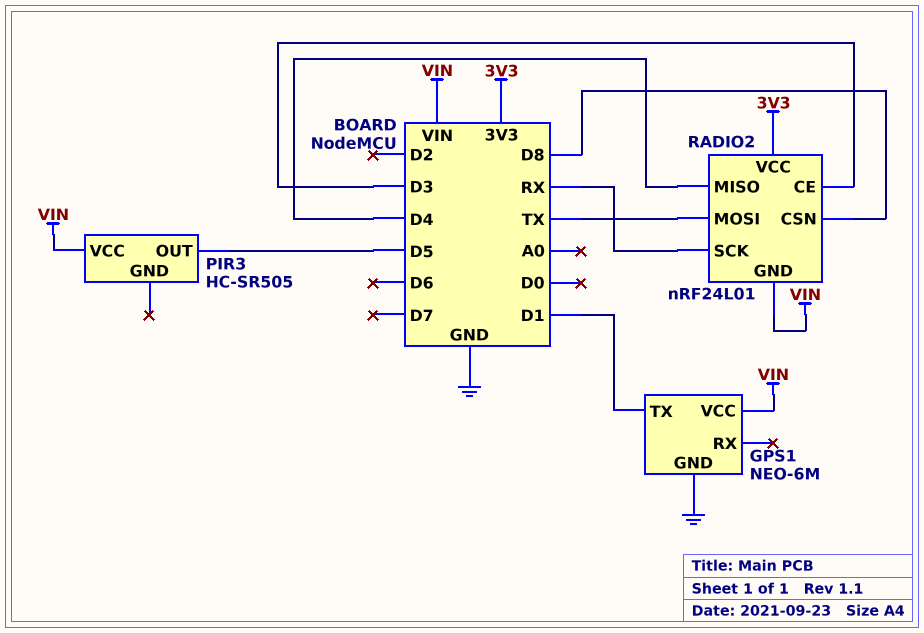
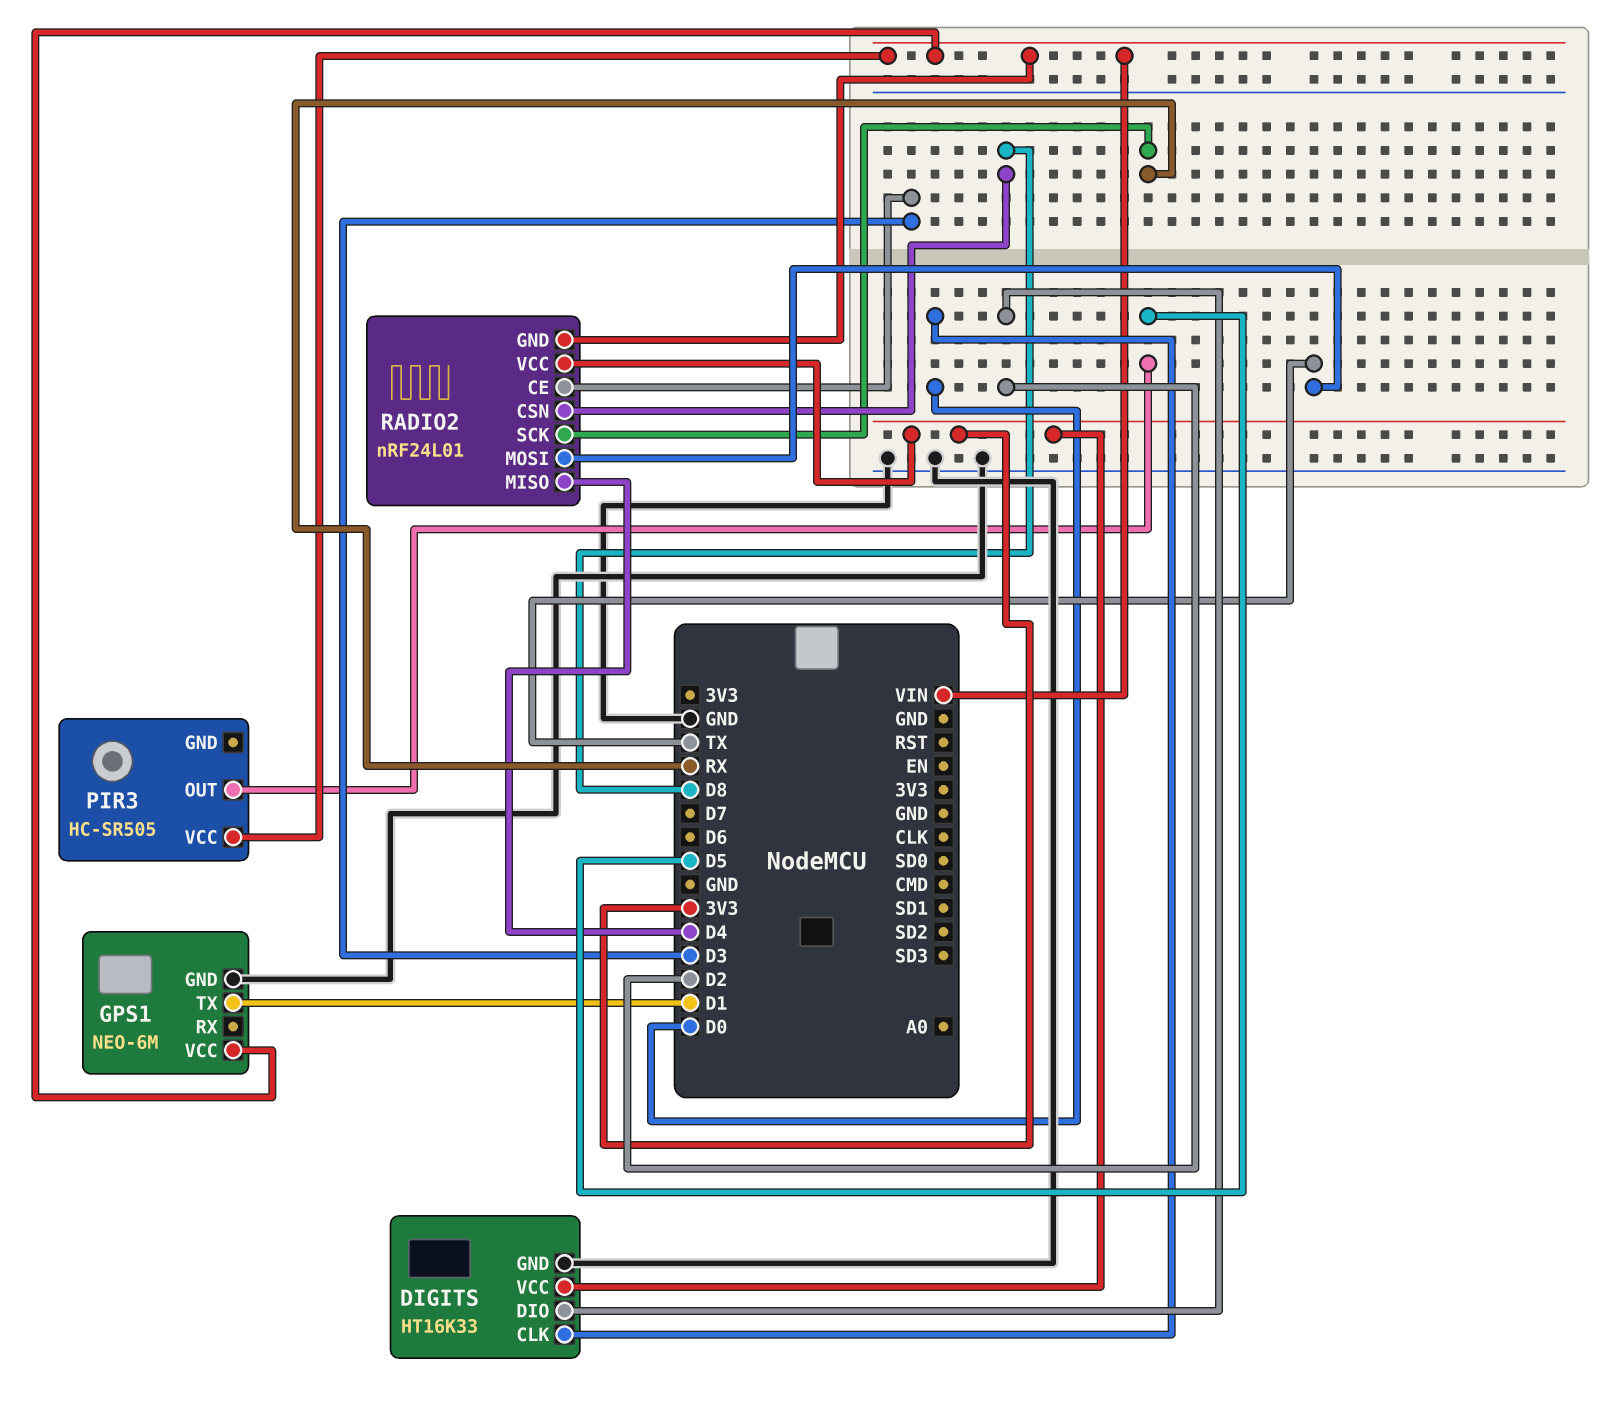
DIGITS: none -> HT16K33
DIGITS pin CLK: none -> D0
DIGITS pin DIO: none -> D2
DIGITS pin GND: none -> GND
DIGITS pin VCC: none -> 3V3

